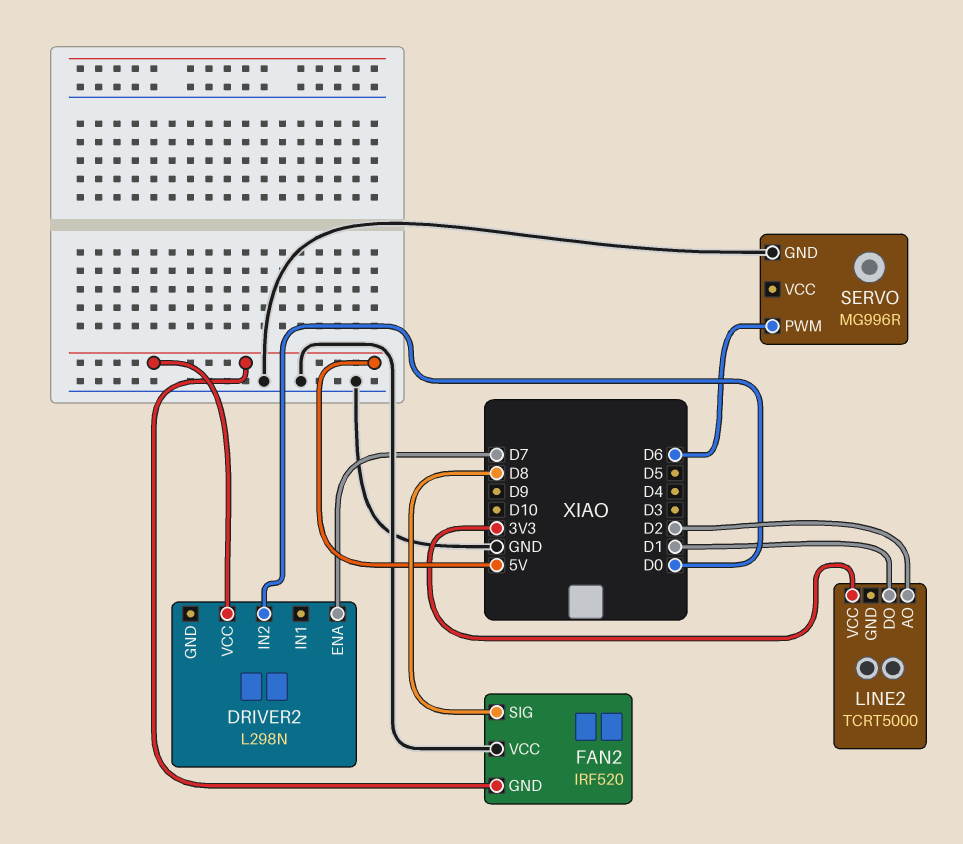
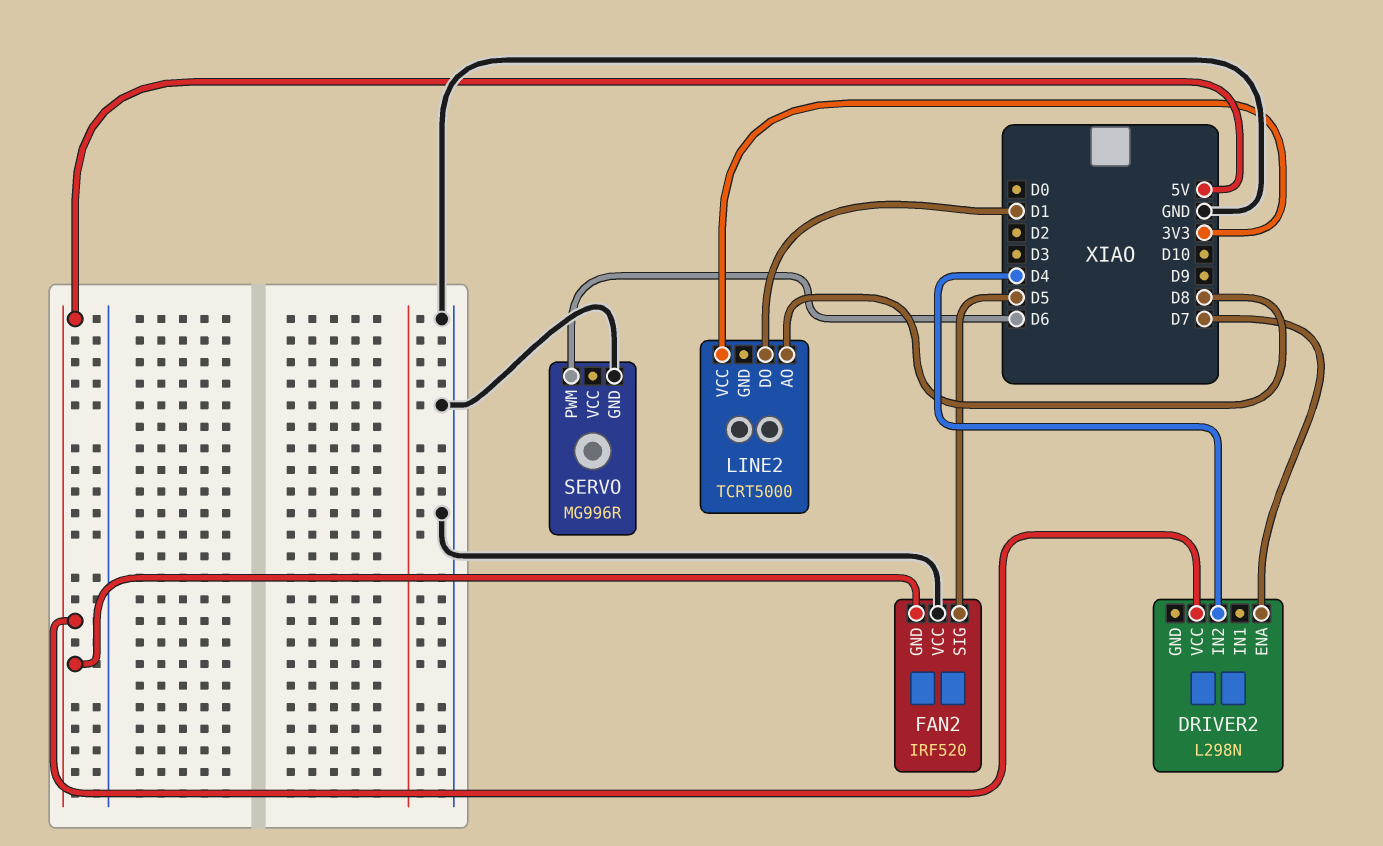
DRIVER2 pin IN2: D0 -> D4
FAN2 pin SIG: D8 -> D5
LINE2 pin AO: D2 -> D8

